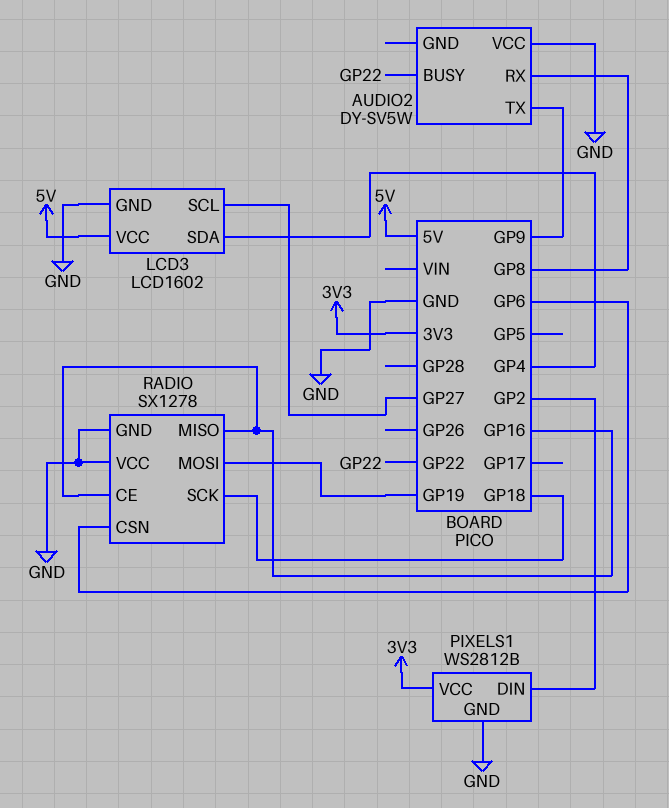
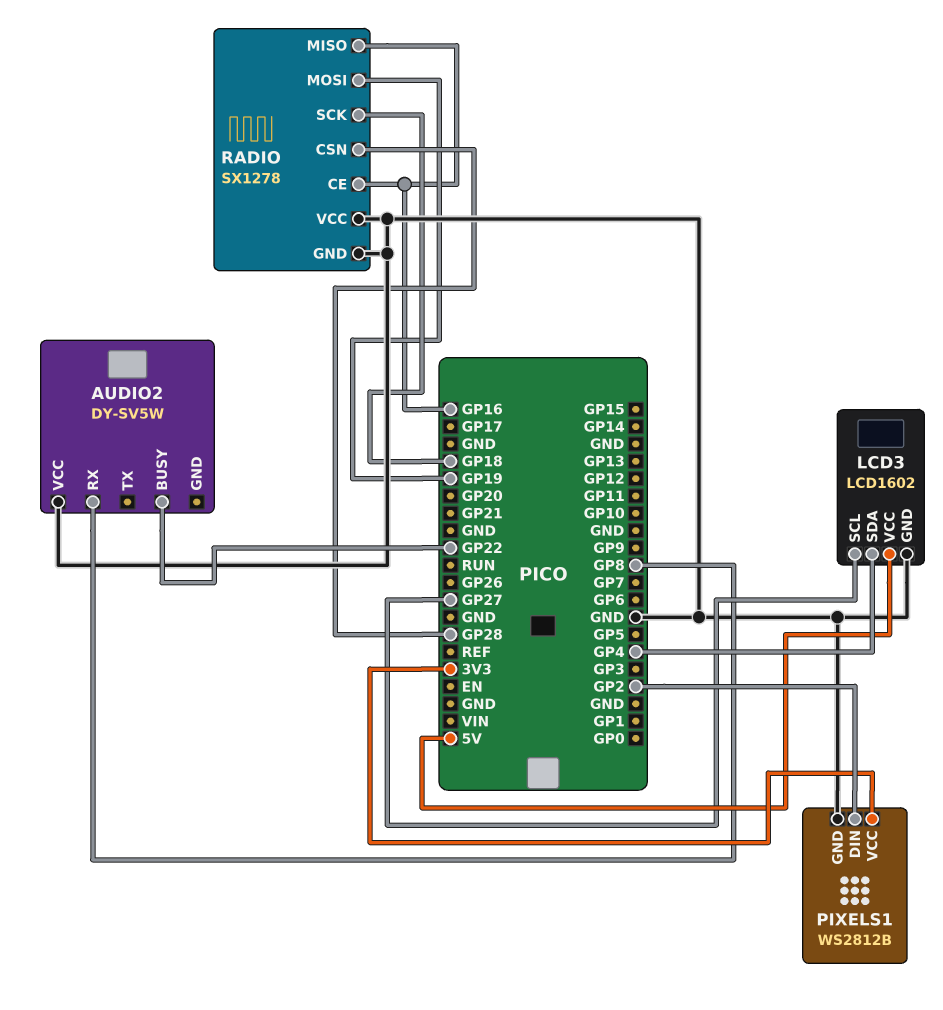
AUDIO2 pin TX: GP9 -> none
RADIO pin CSN: GP6 -> GP28

